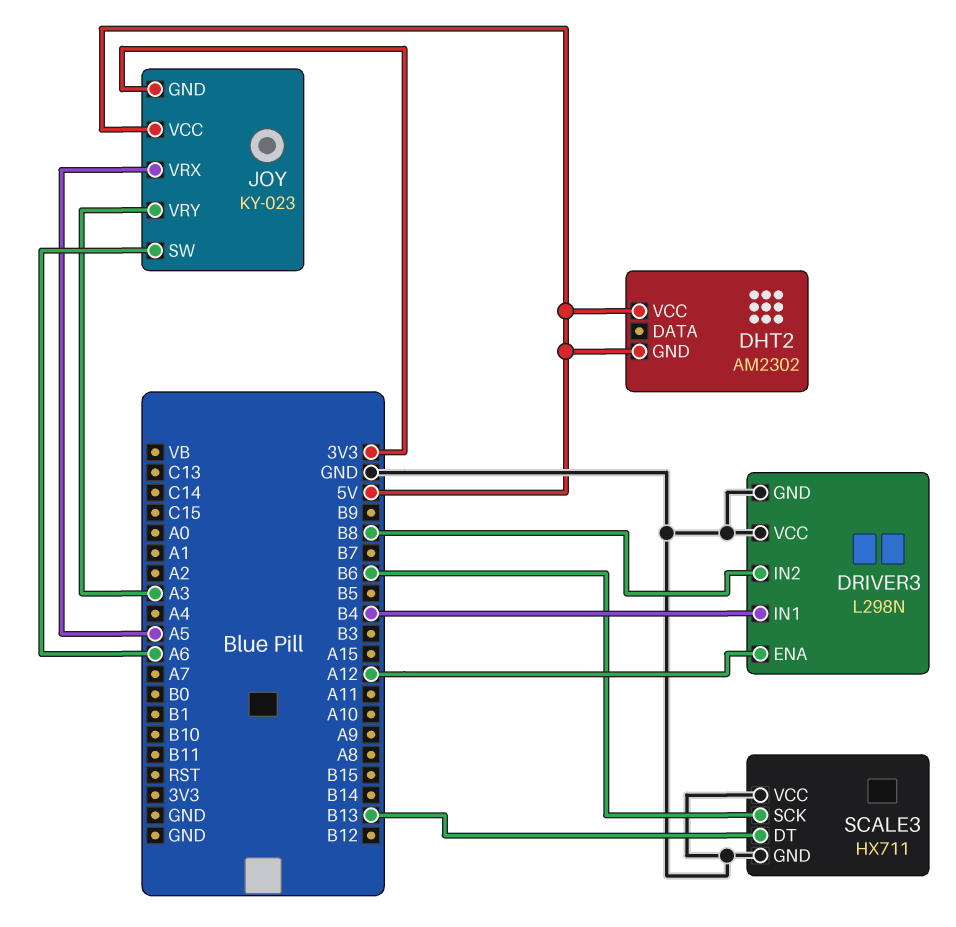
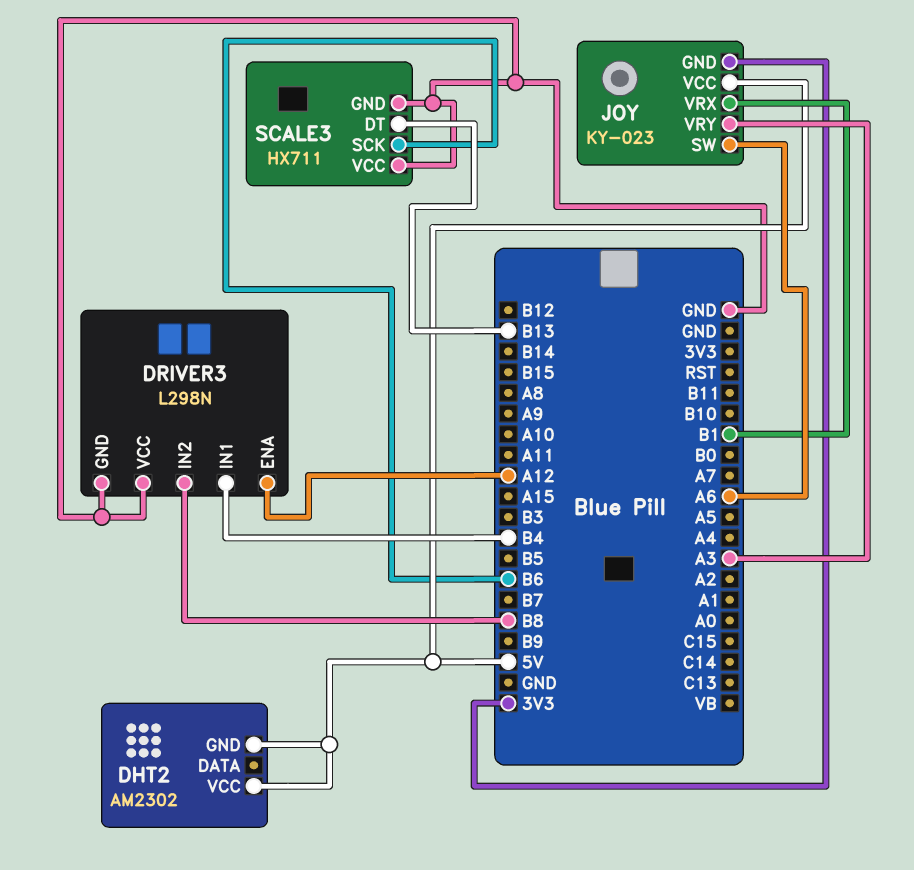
JOY pin VRX: A5 -> B1

